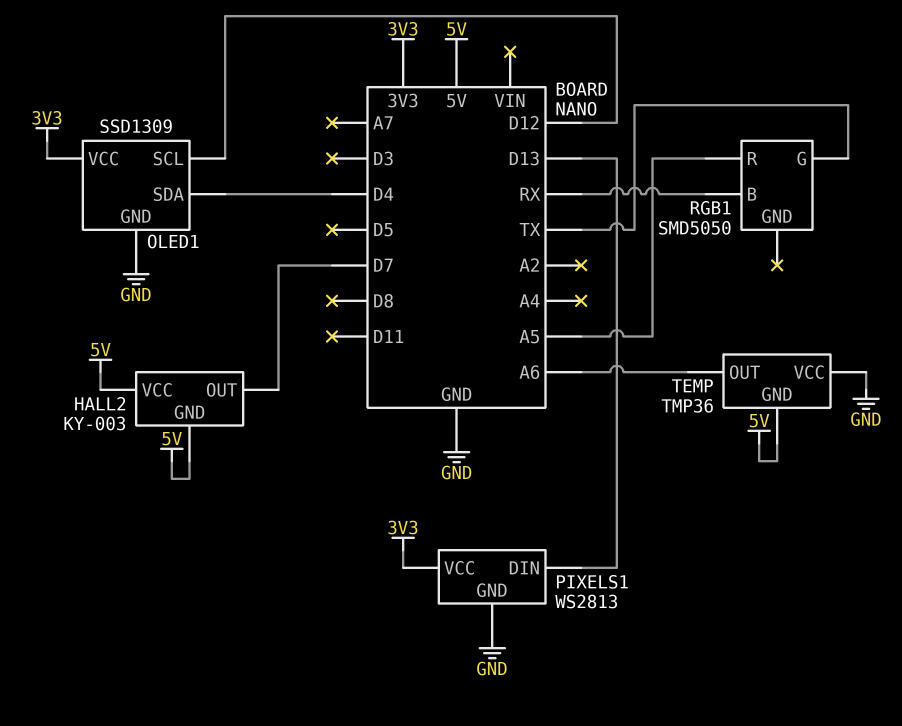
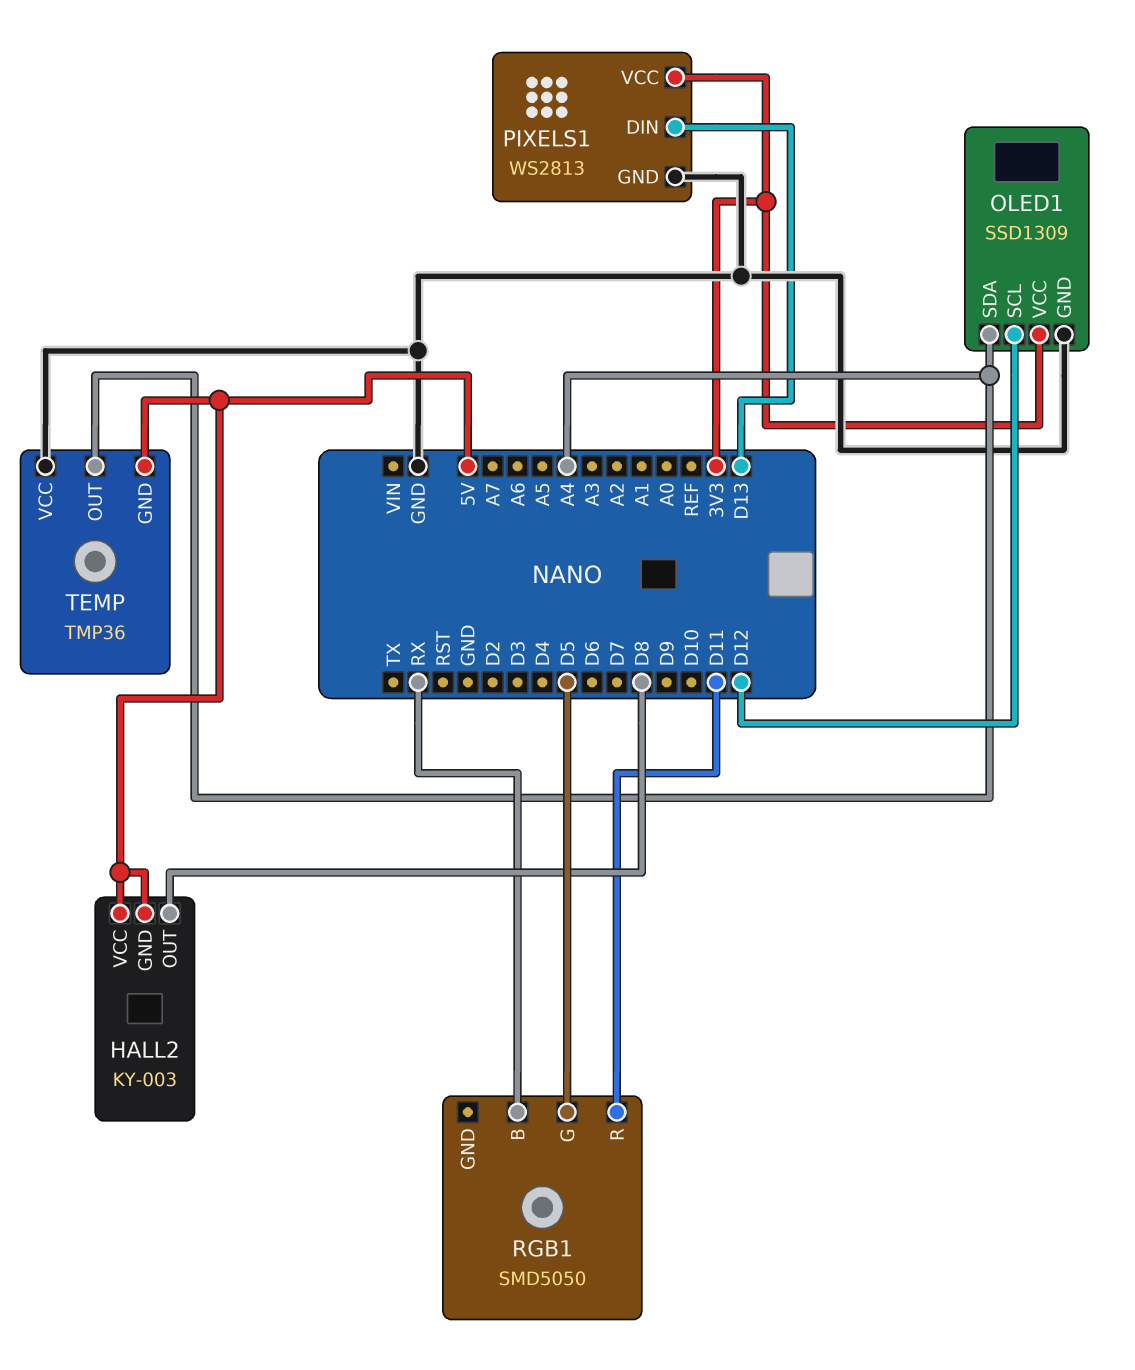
HALL2 pin OUT: D7 -> D8
OLED1 pin SDA: D4 -> A4
RGB1 pin G: TX -> D5
RGB1 pin R: A5 -> D11
TEMP pin OUT: A6 -> A4

